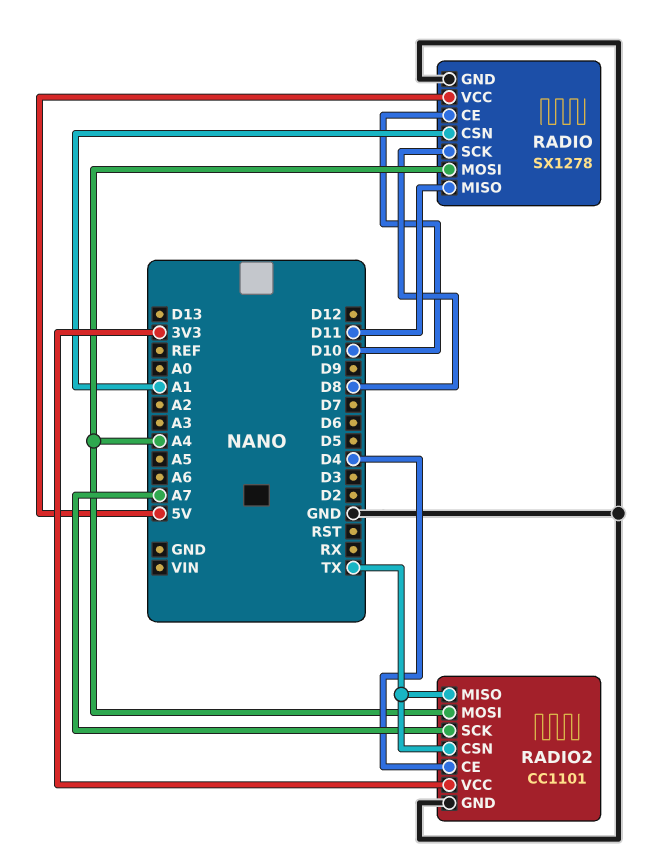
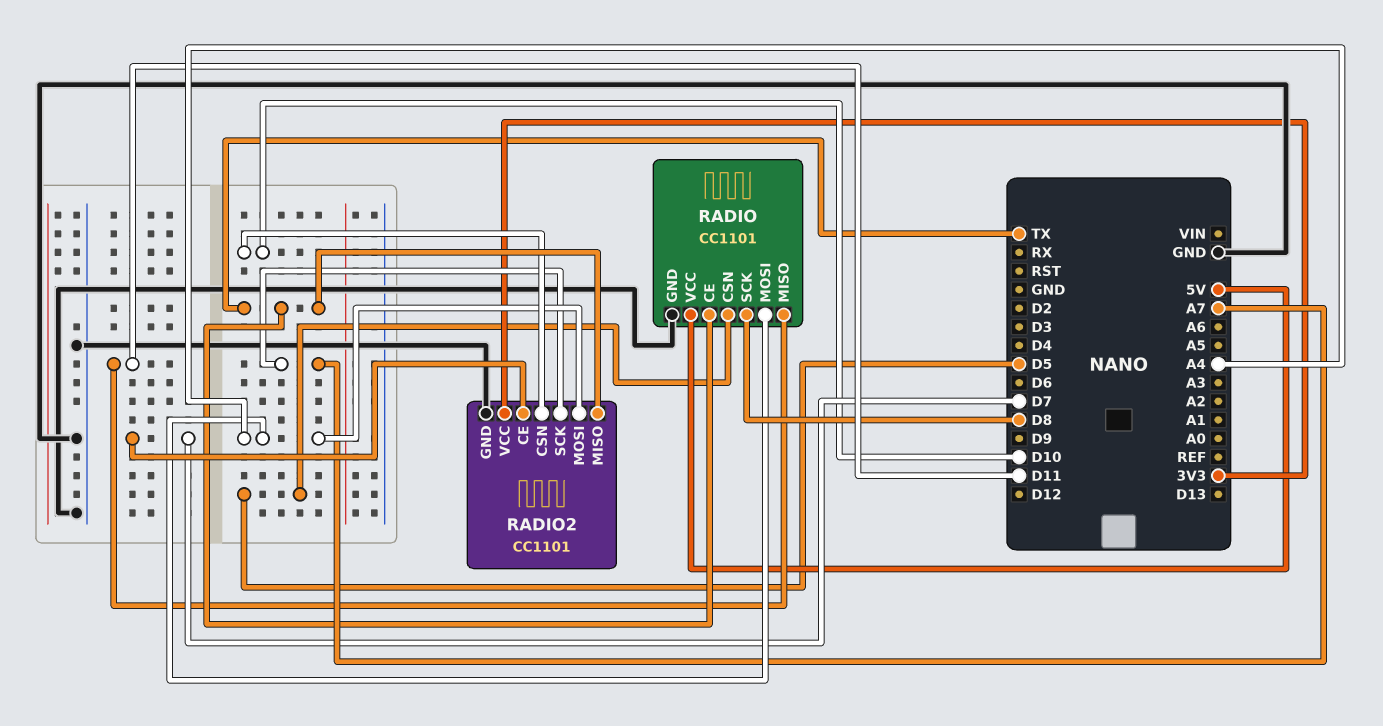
RADIO: SX1278 -> CC1101
RADIO pin CE: D10 -> TX
RADIO pin CSN: A1 -> D5
RADIO2 pin CE: D4 -> D7
RADIO2 pin CSN: TX -> D10

